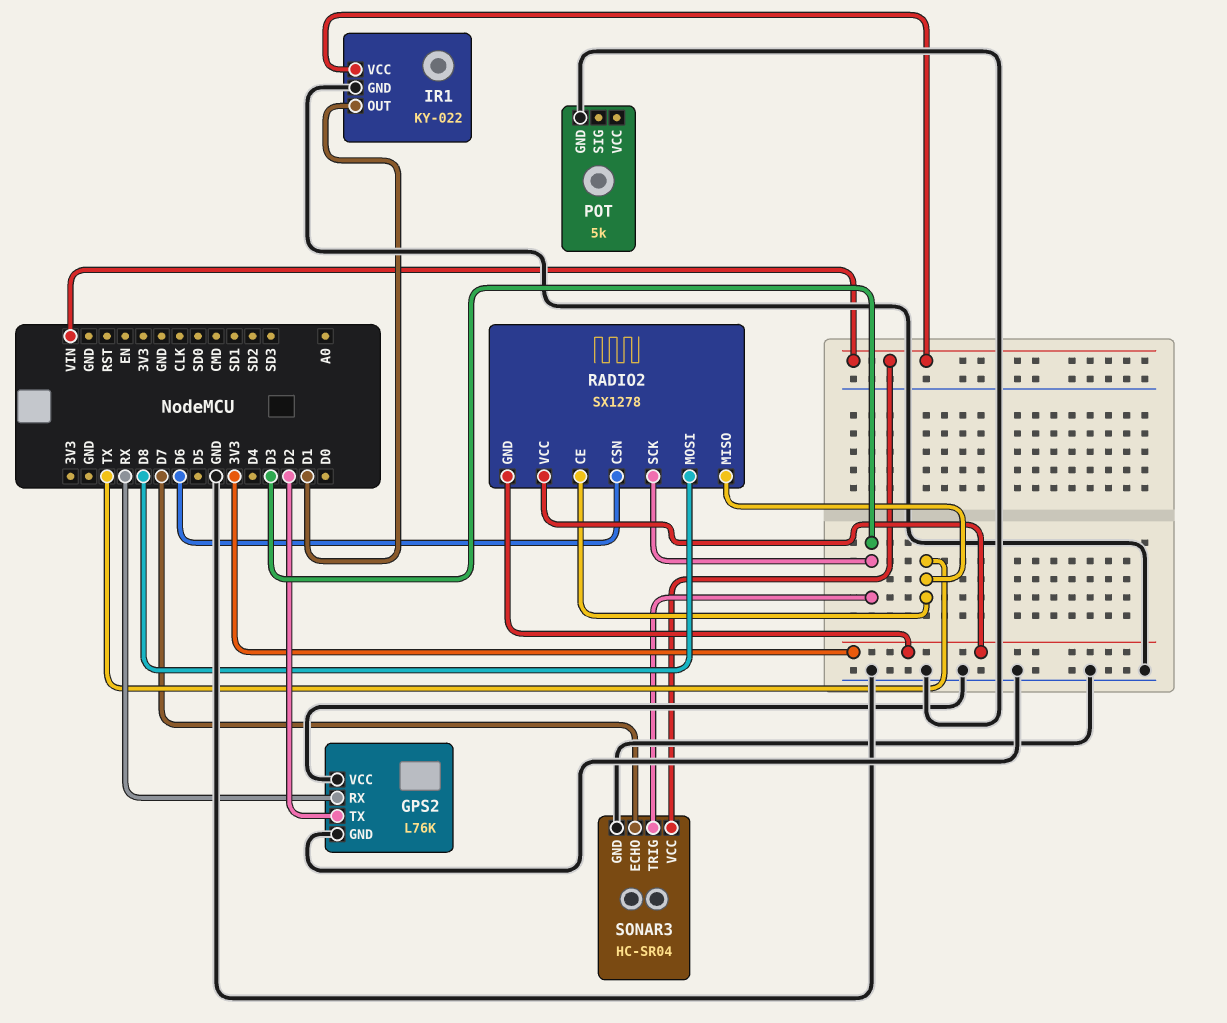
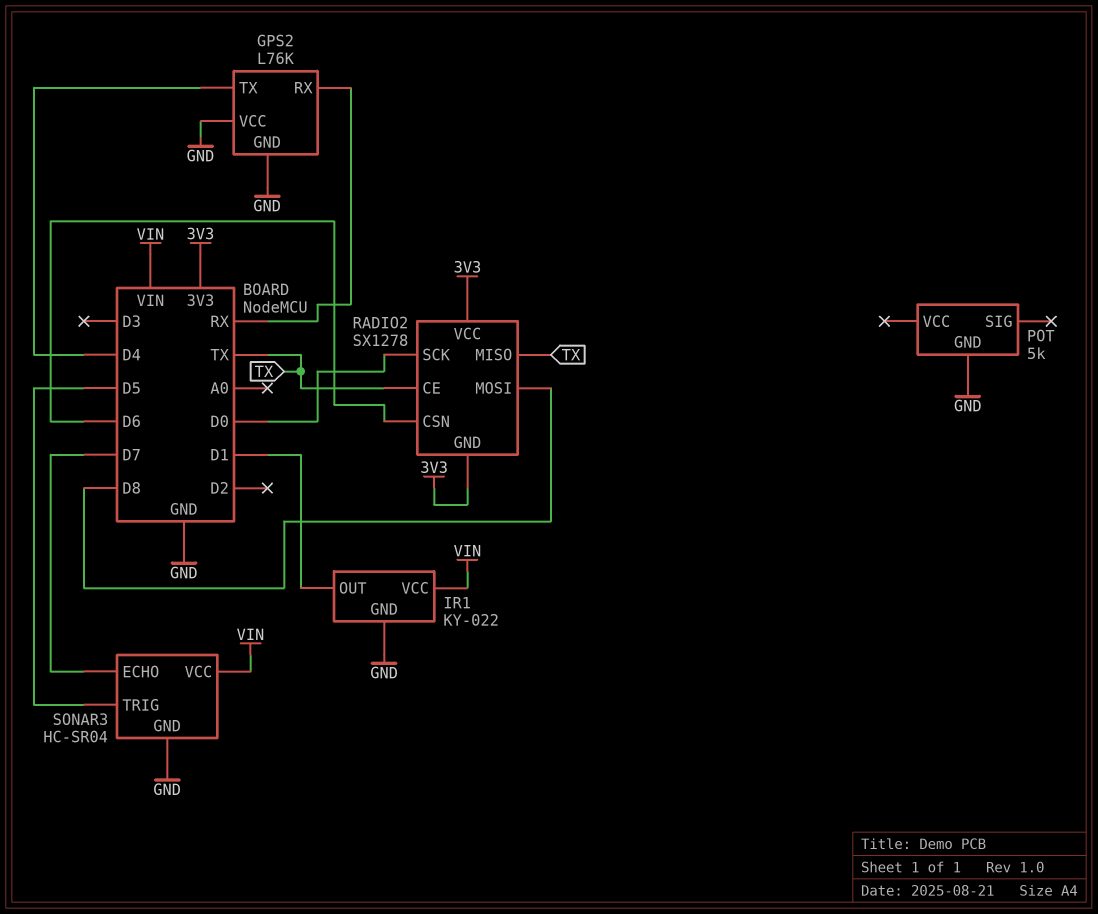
GPS2 pin TX: D2 -> D4
RADIO2 pin SCK: D3 -> D0
SONAR3 pin TRIG: D3 -> D5

